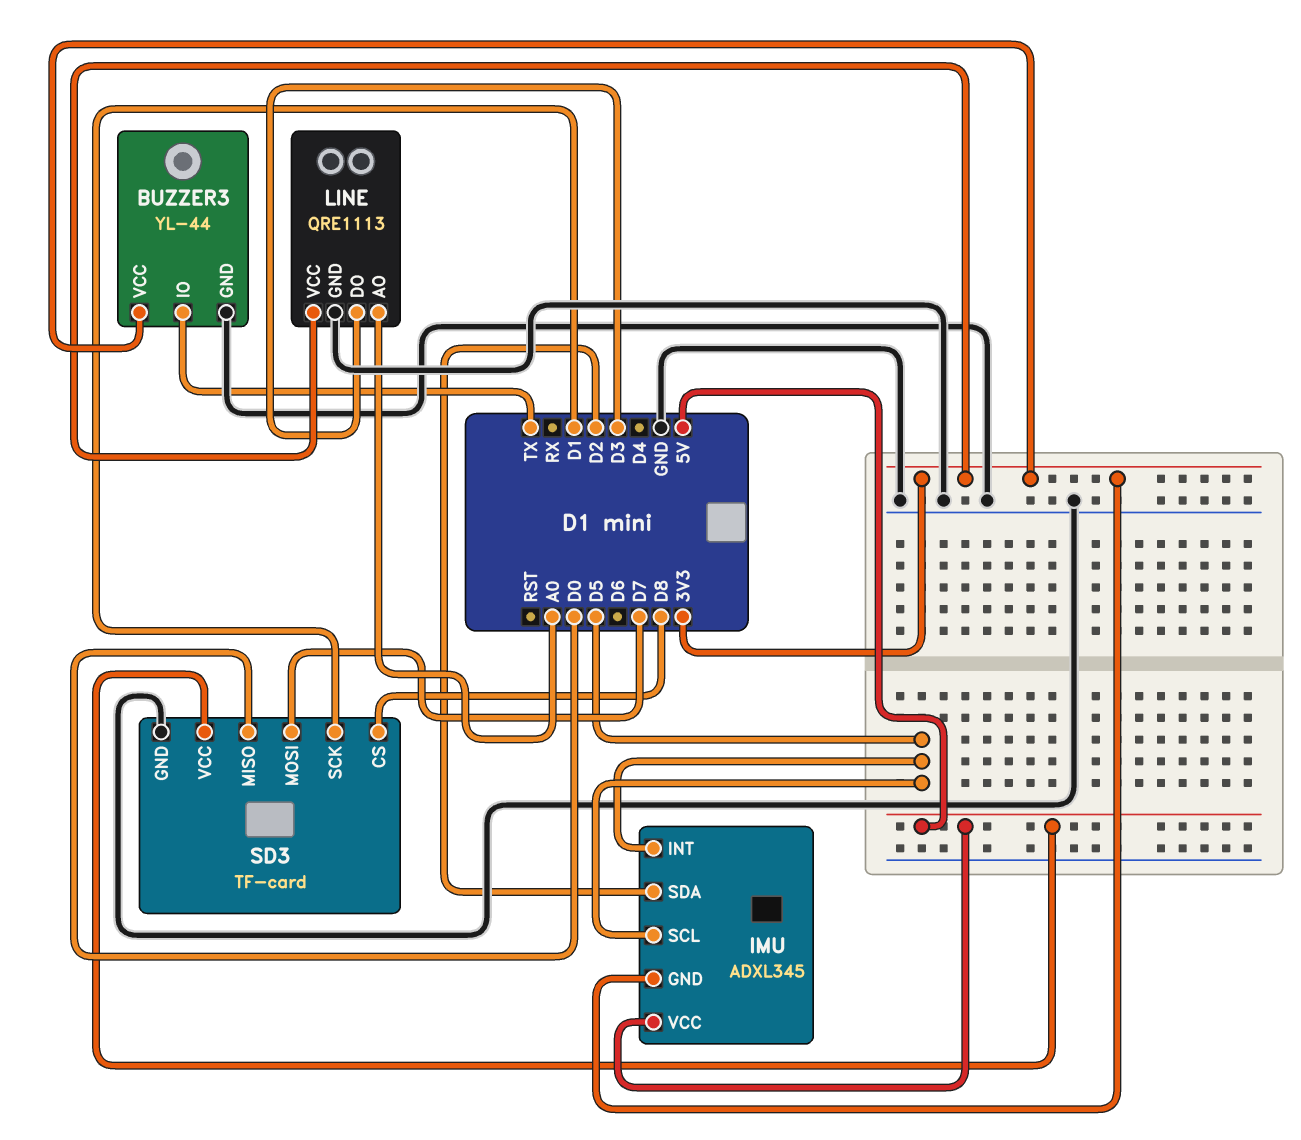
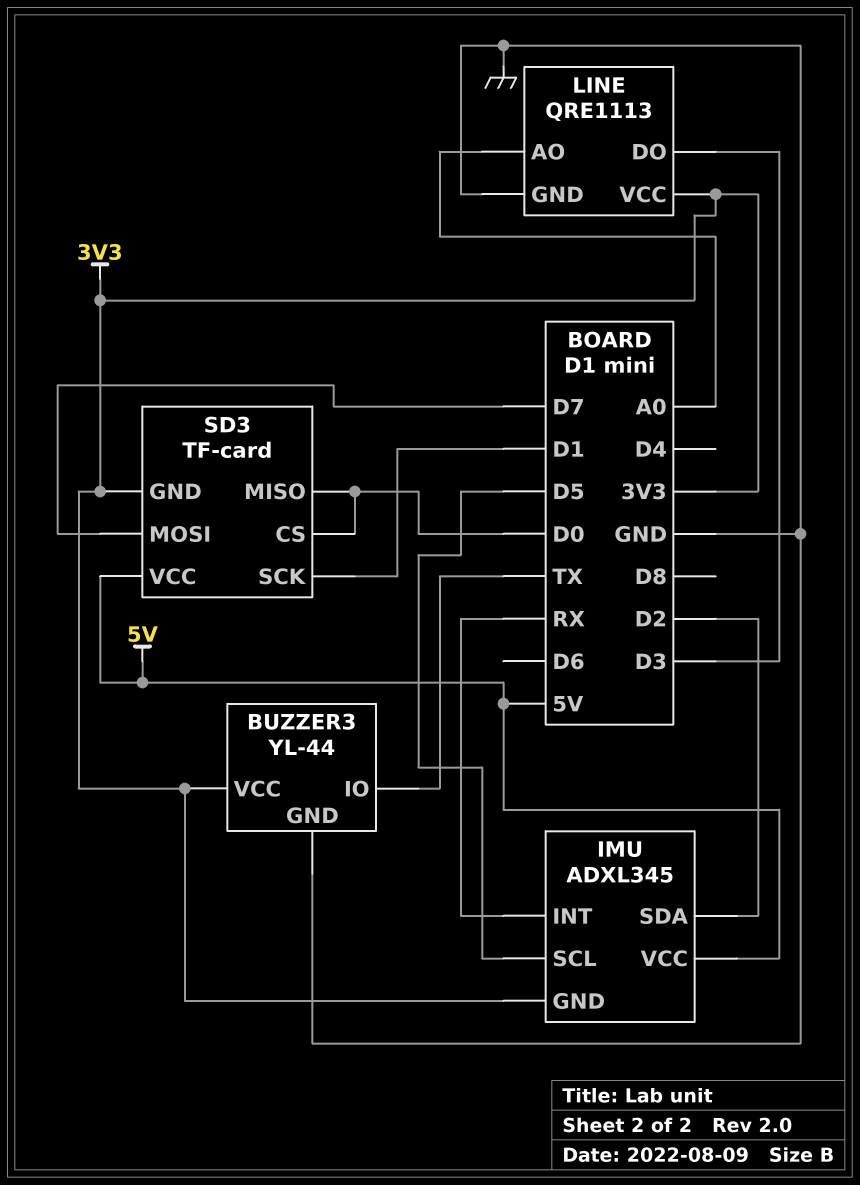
IMU pin INT: D5 -> RX
SD3 pin CS: D8 -> D0
SD3 pin GND: GND -> 3V3

